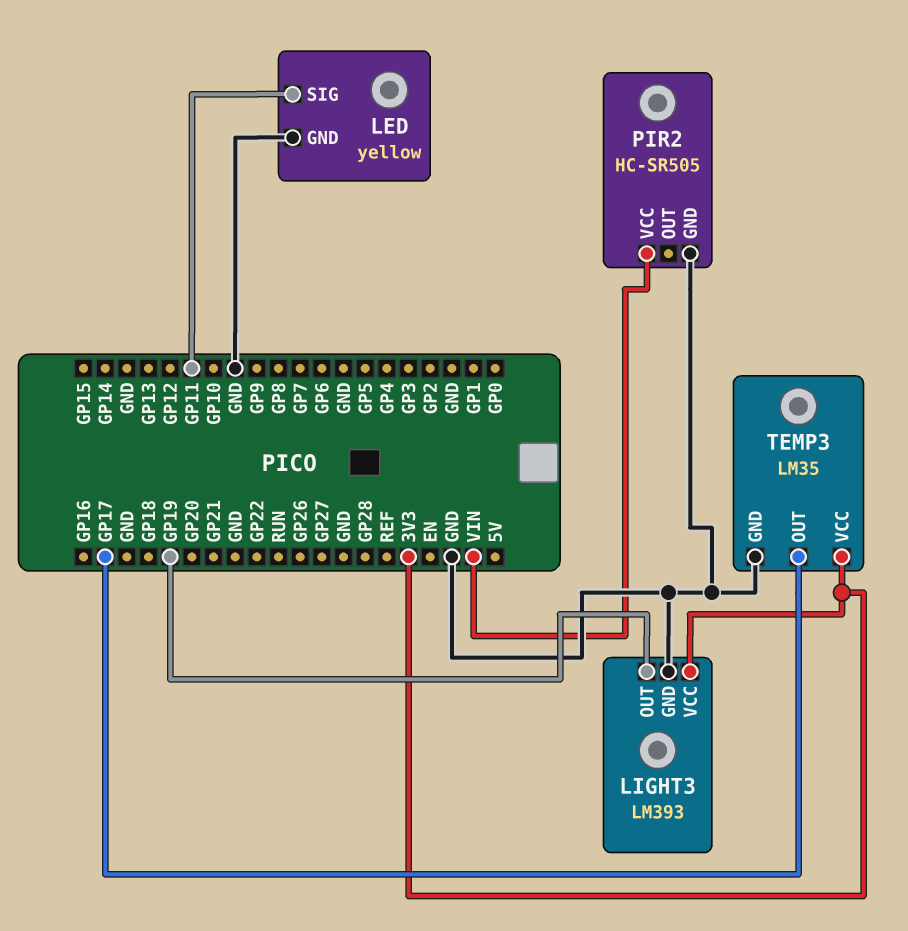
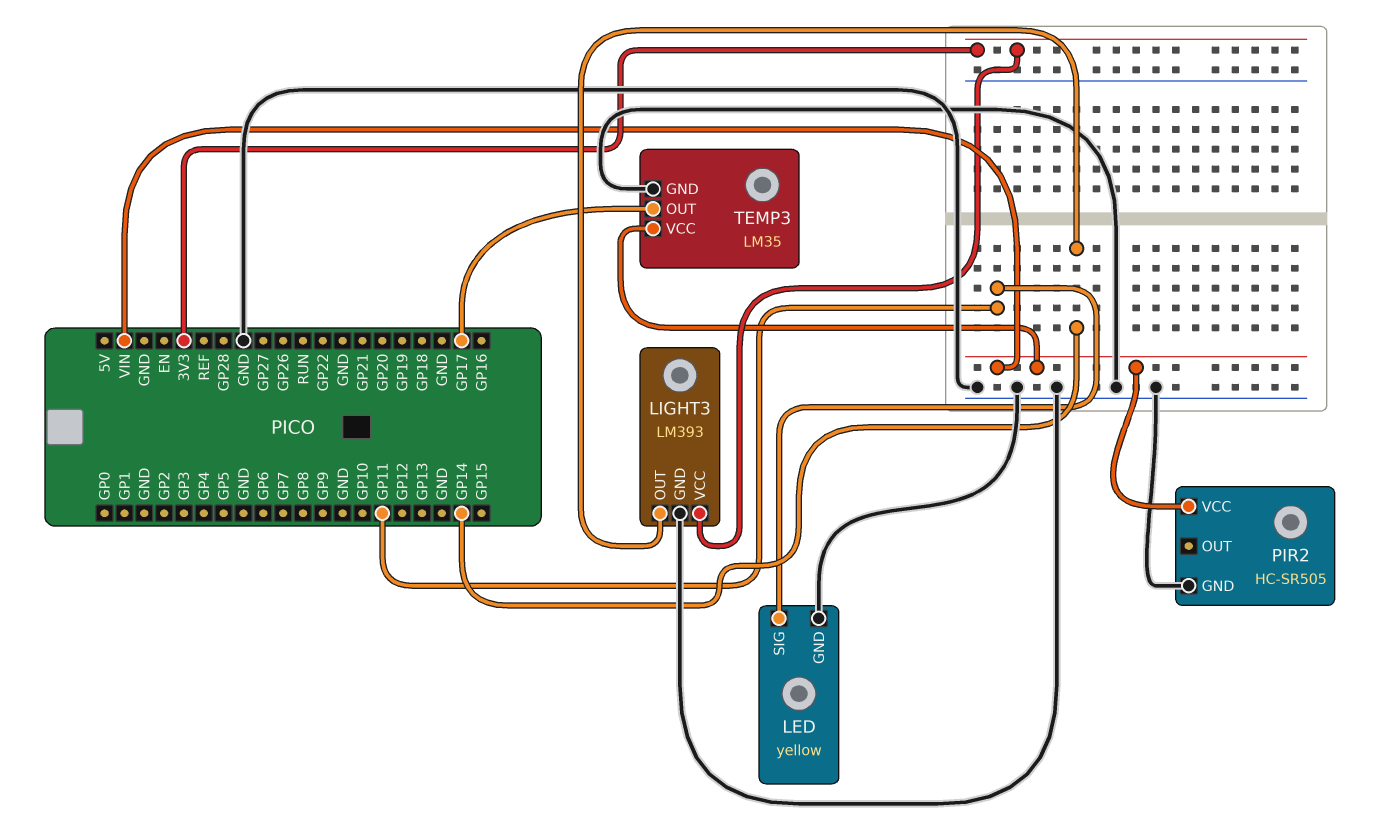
LIGHT3 pin OUT: GP19 -> GP14
TEMP3 pin VCC: 3V3 -> VIN

